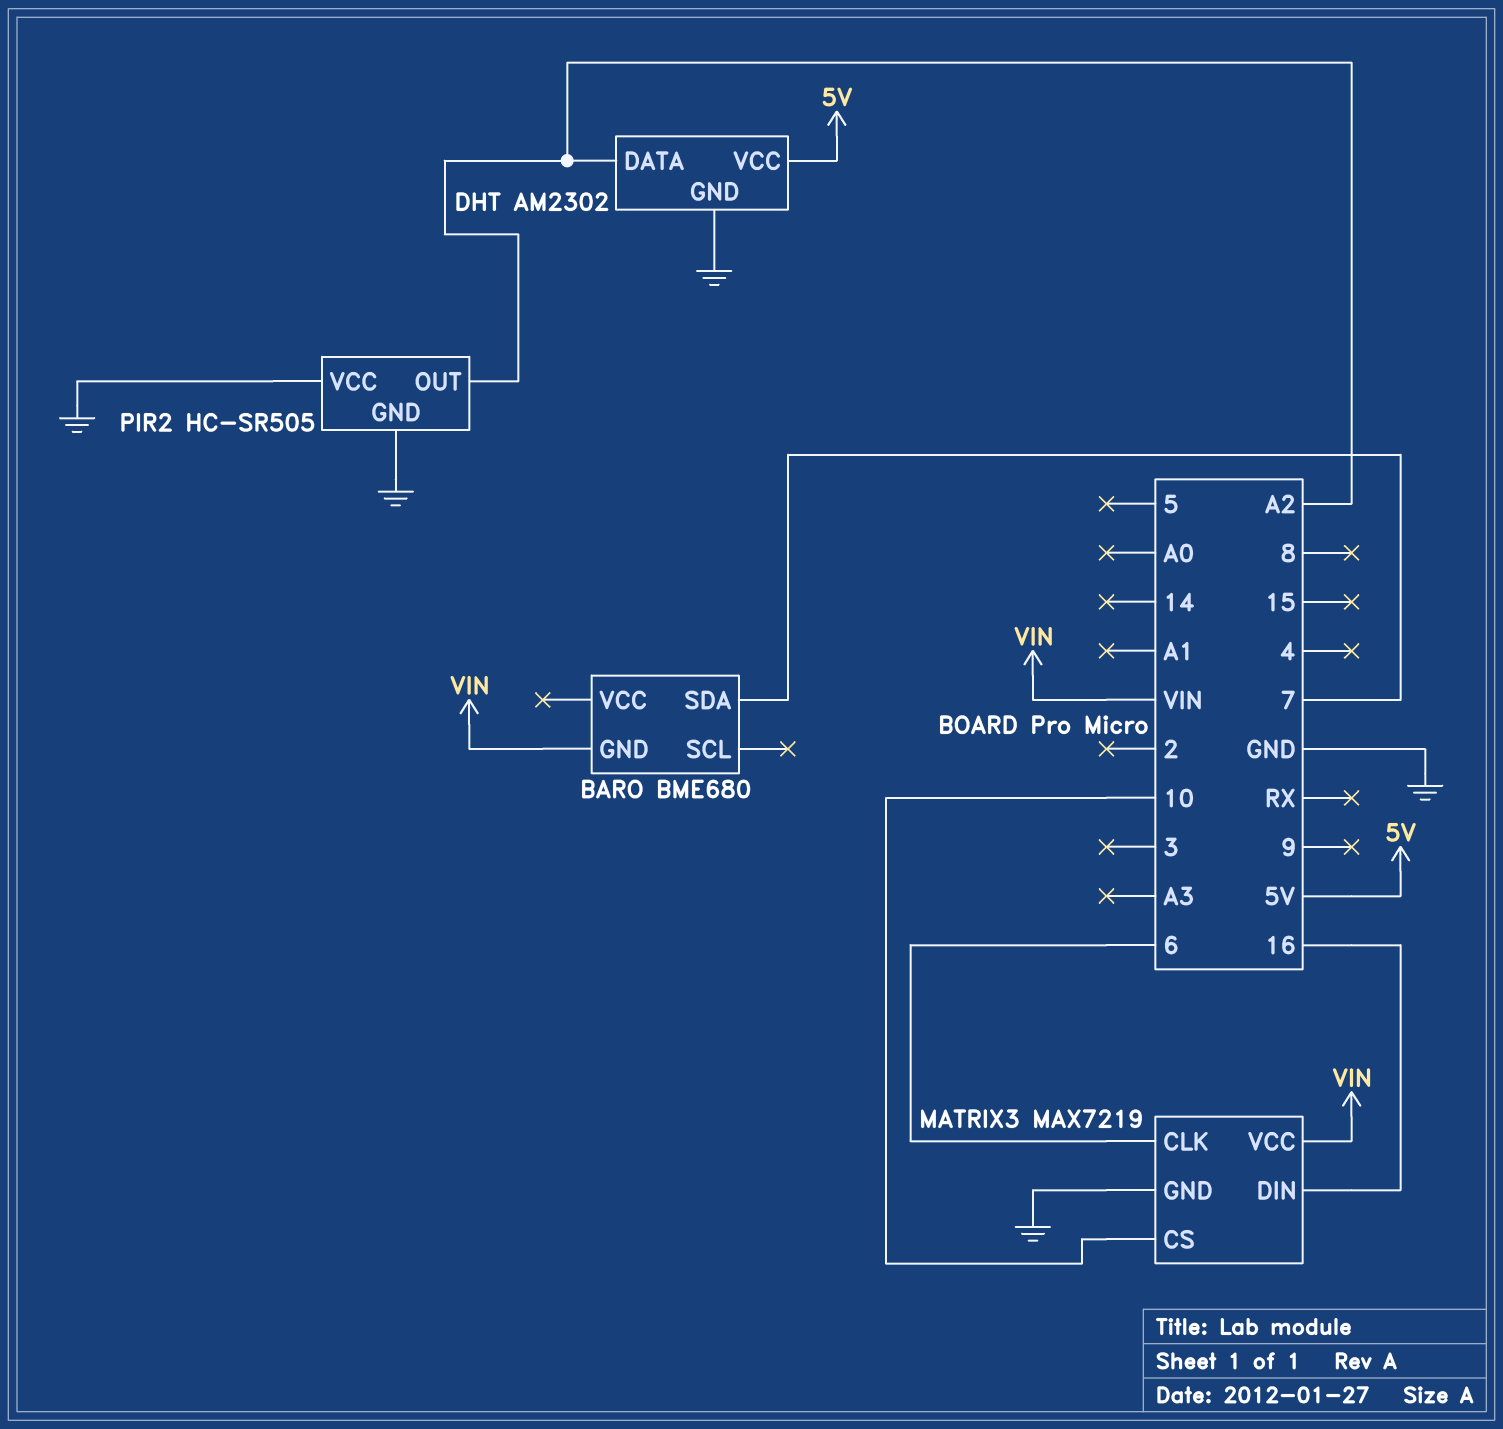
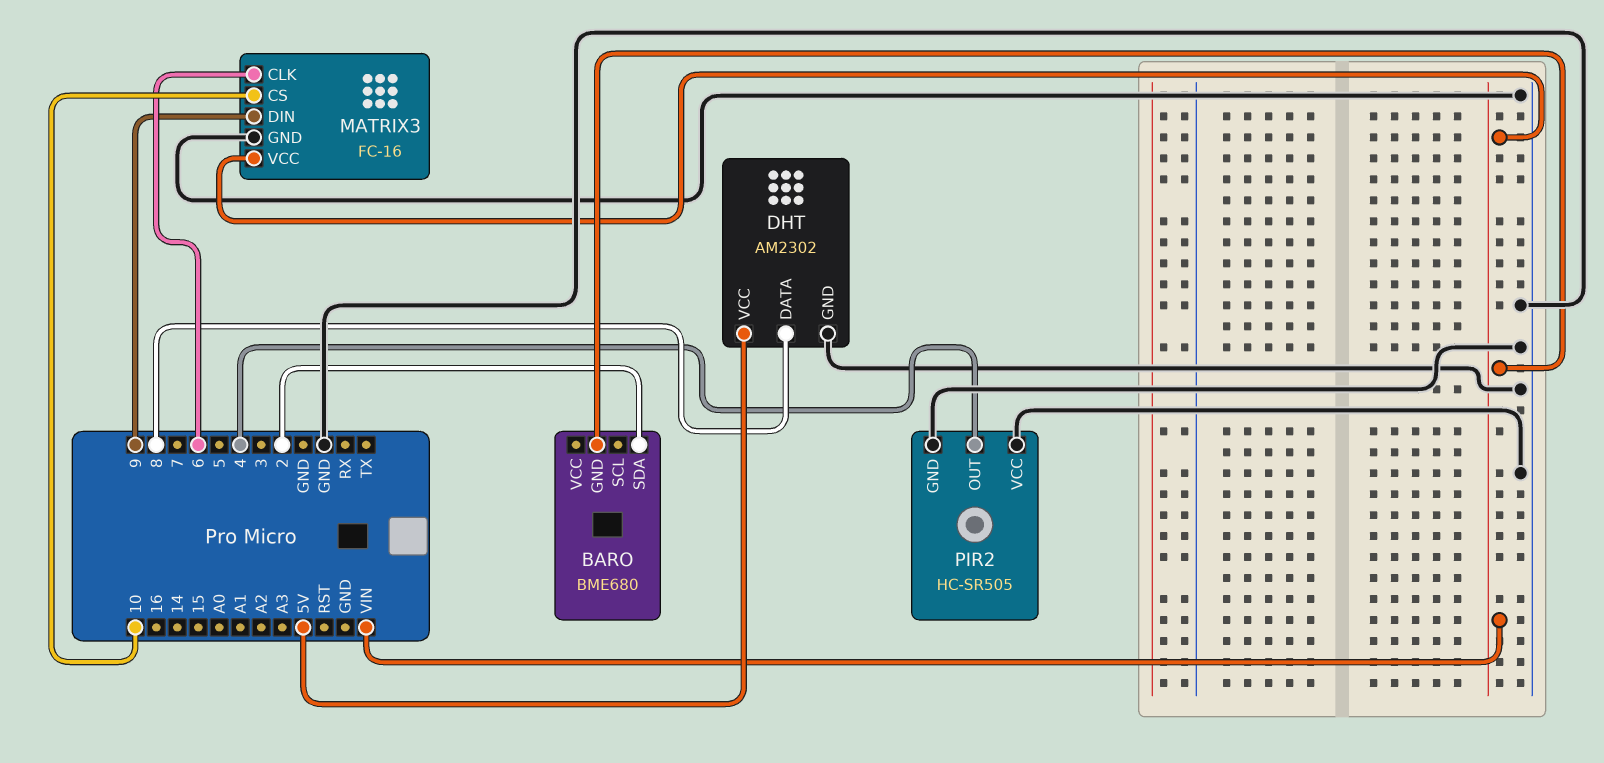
BARO pin SDA: 7 -> 2
DHT pin DATA: A2 -> 8
MATRIX3: MAX7219 -> FC-16
MATRIX3 pin DIN: 16 -> 9
PIR2 pin OUT: A2 -> 4

